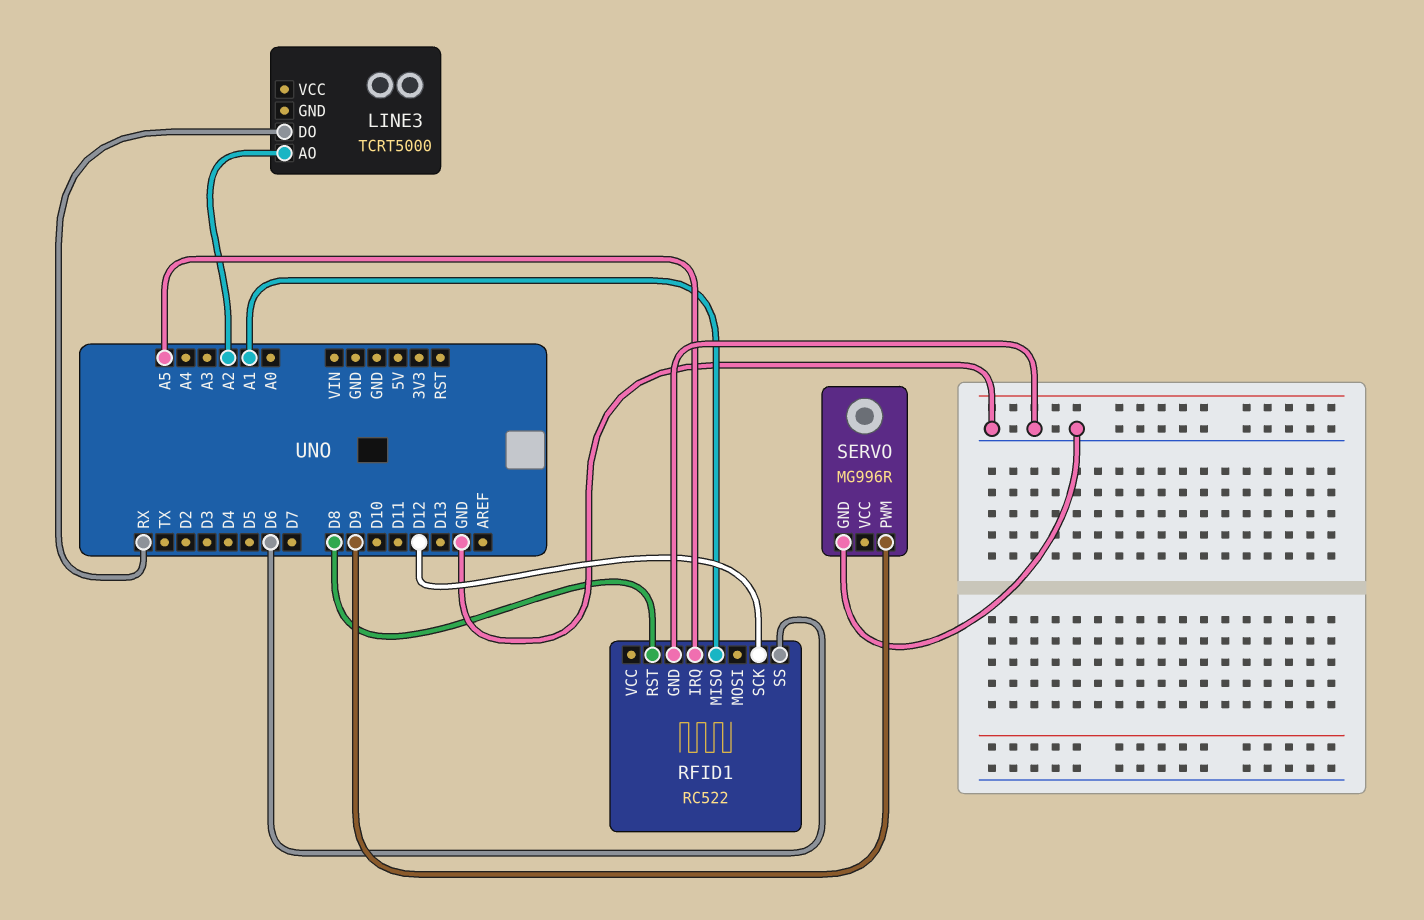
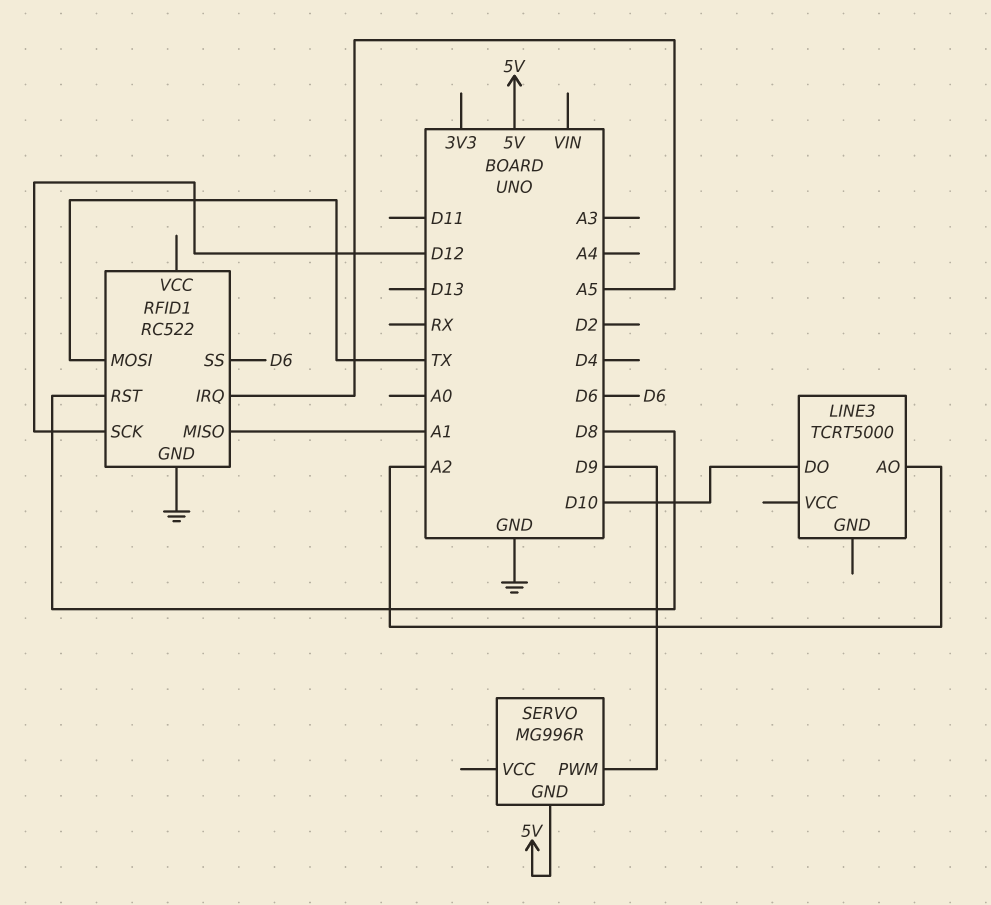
LINE3 pin DO: RX -> D10
RFID1 pin MOSI: none -> TX
SERVO pin GND: GND -> 5V

